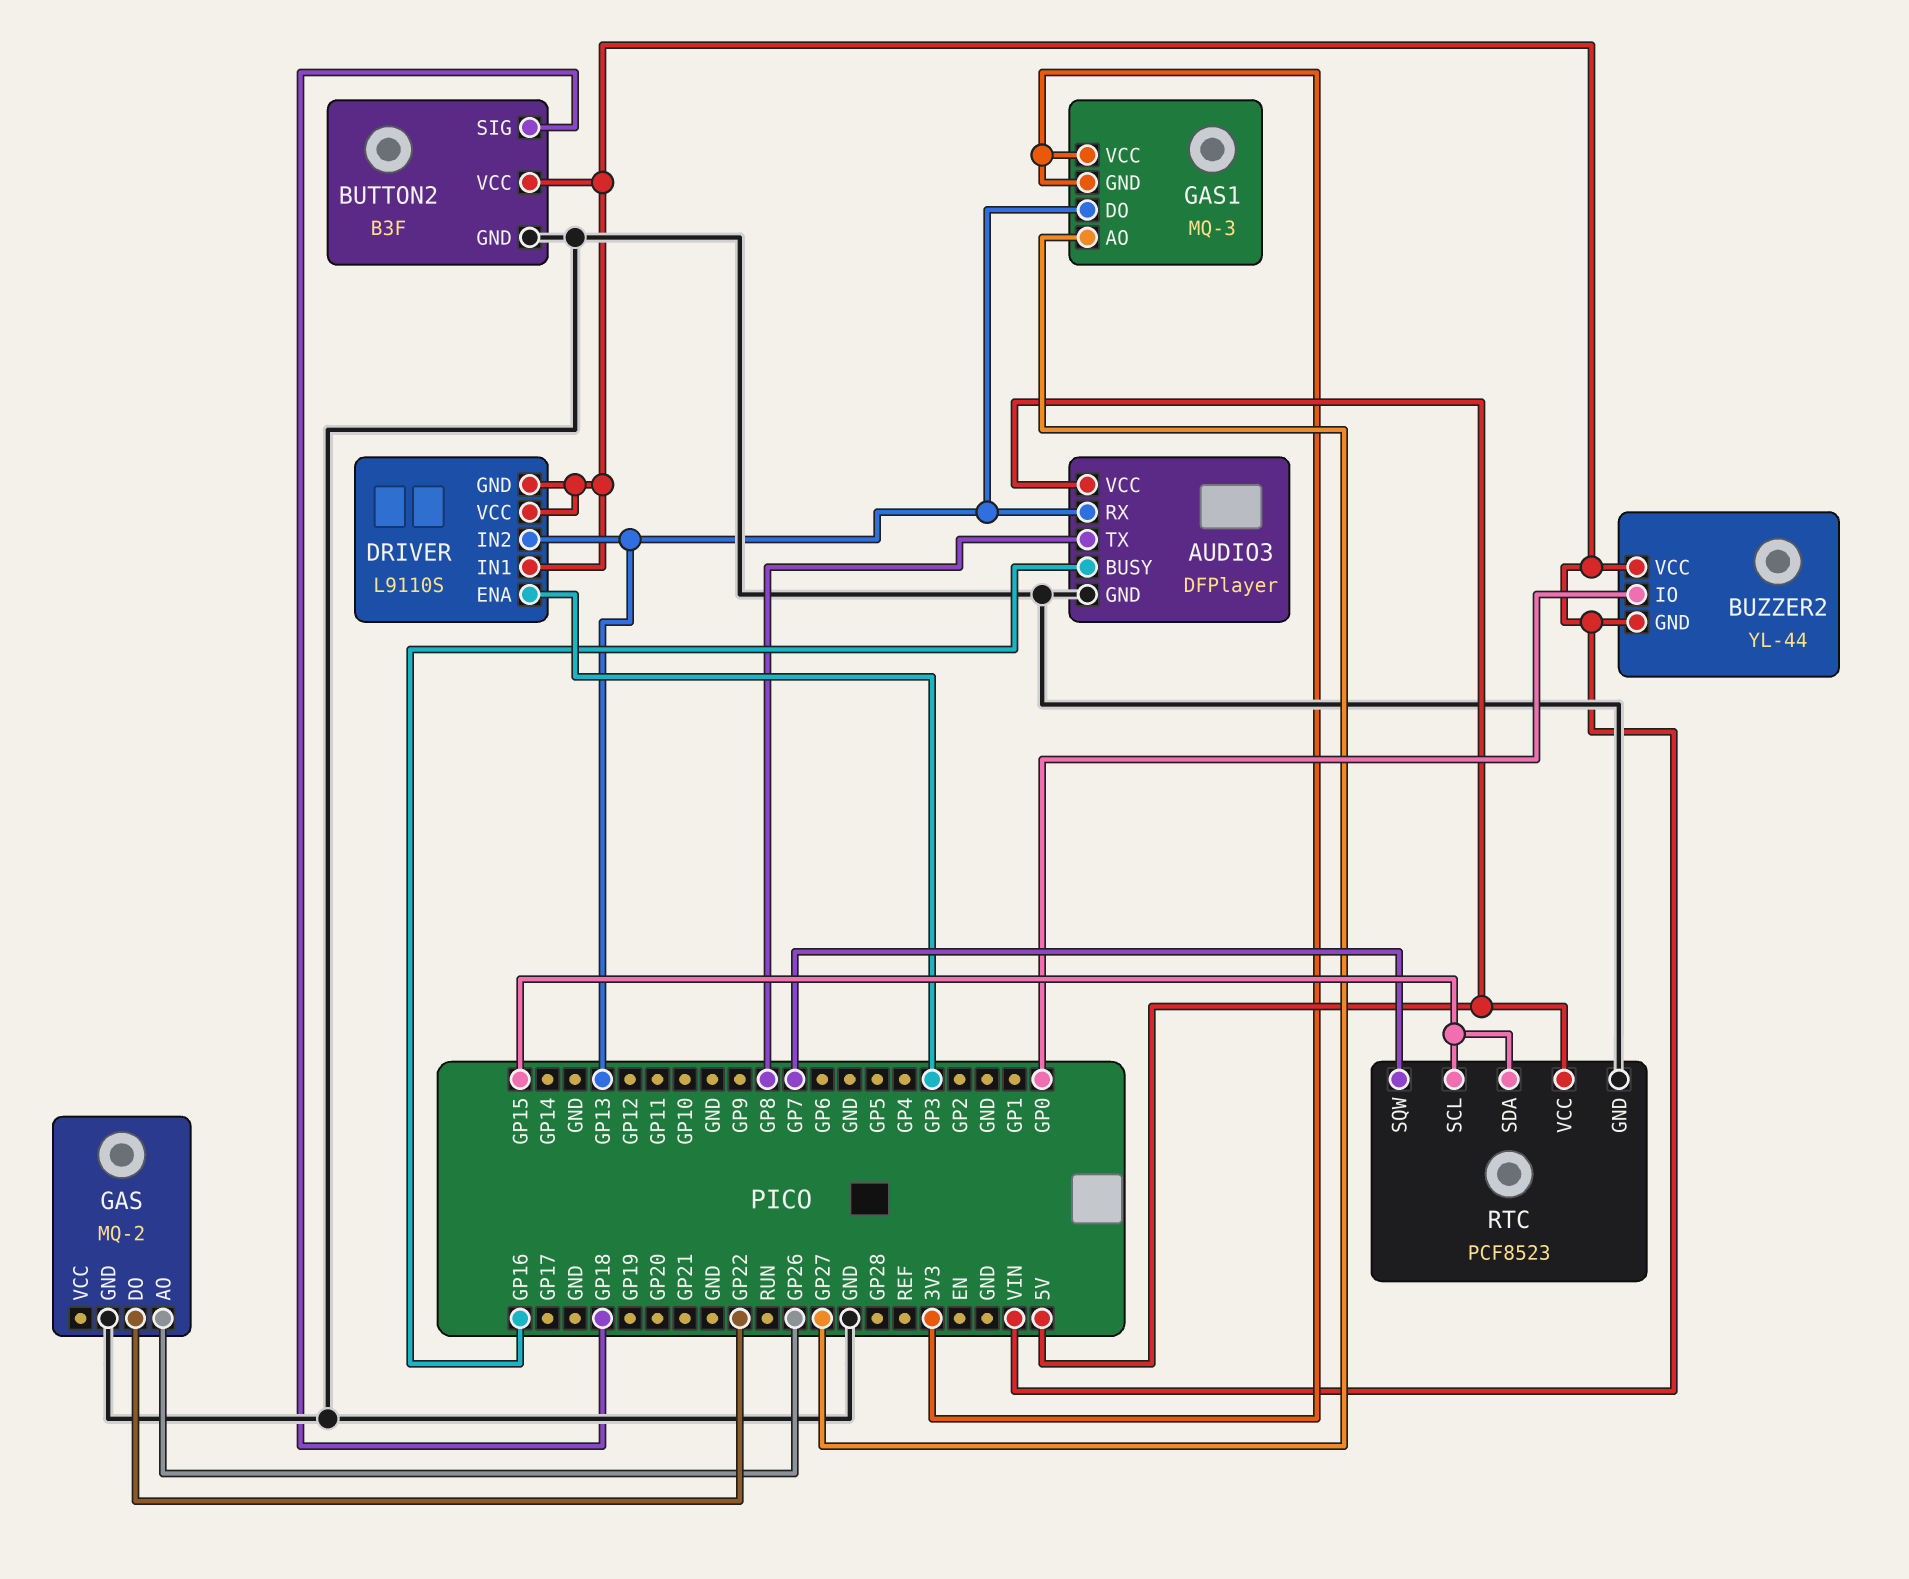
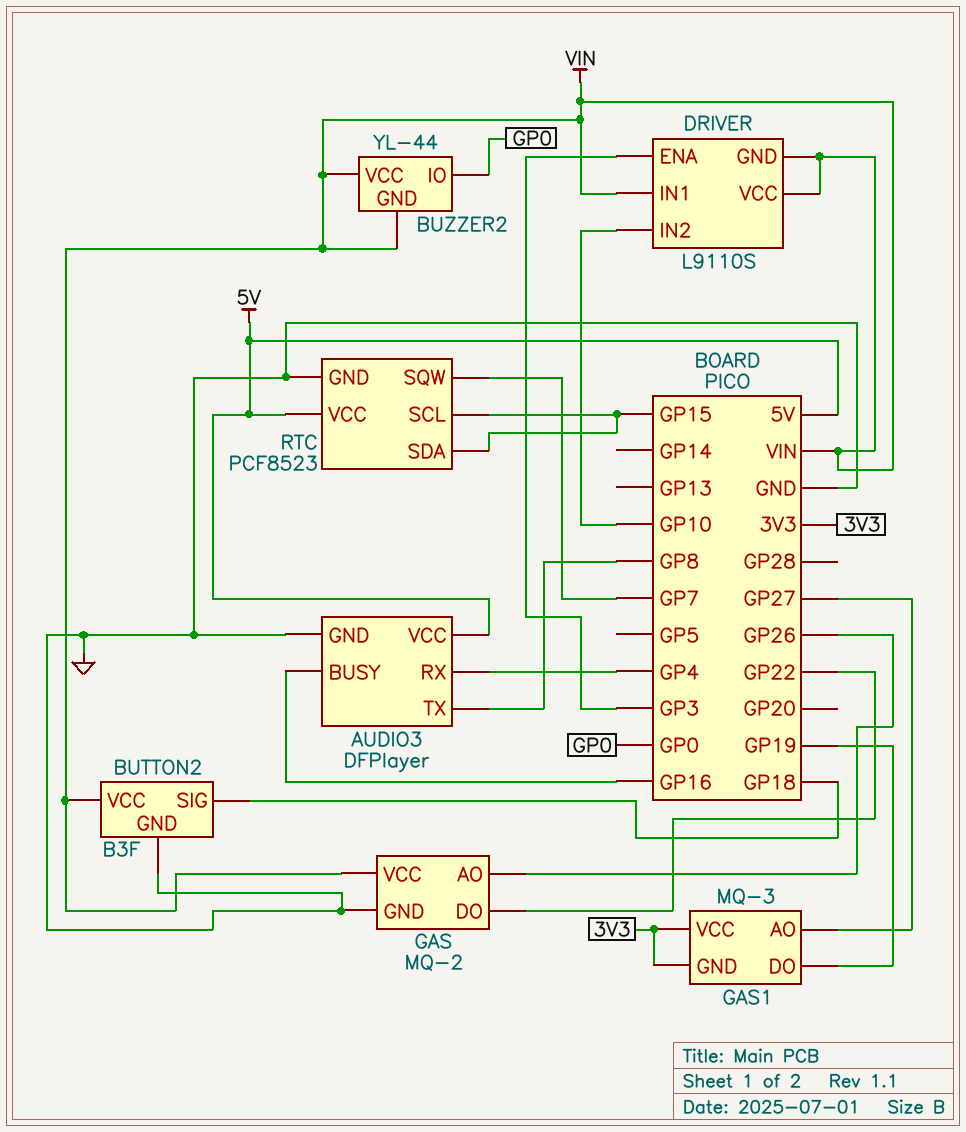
AUDIO3 pin RX: GP13 -> GP4
DRIVER pin IN2: GP13 -> GP10
GAS pin VCC: none -> VIN
GAS1 pin DO: GP13 -> GP19

